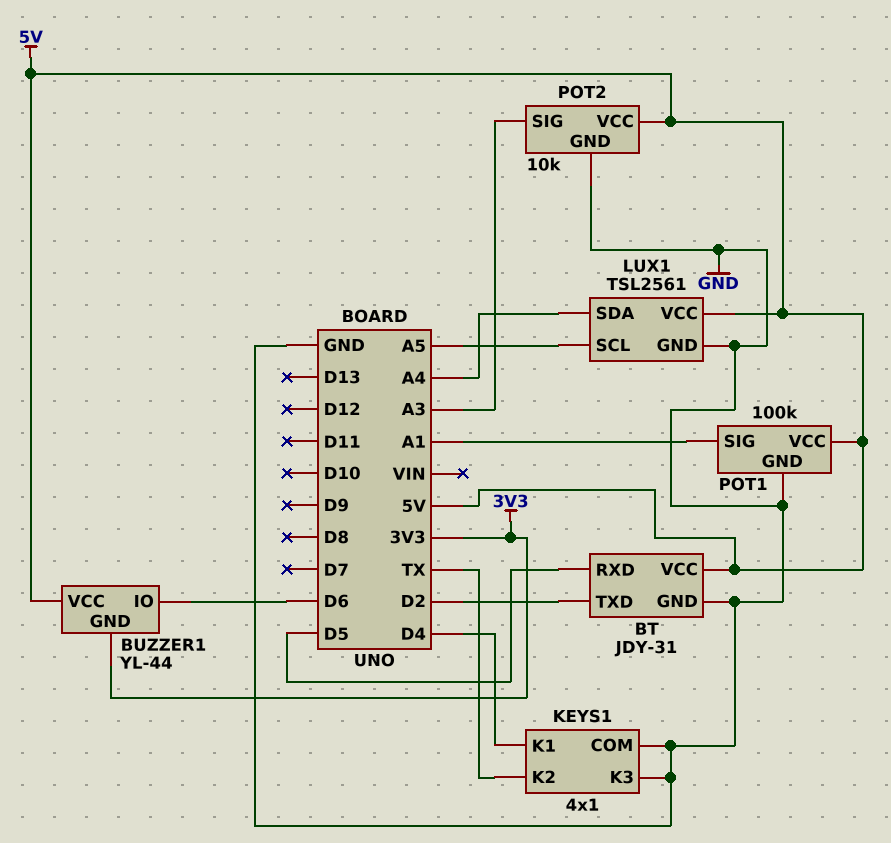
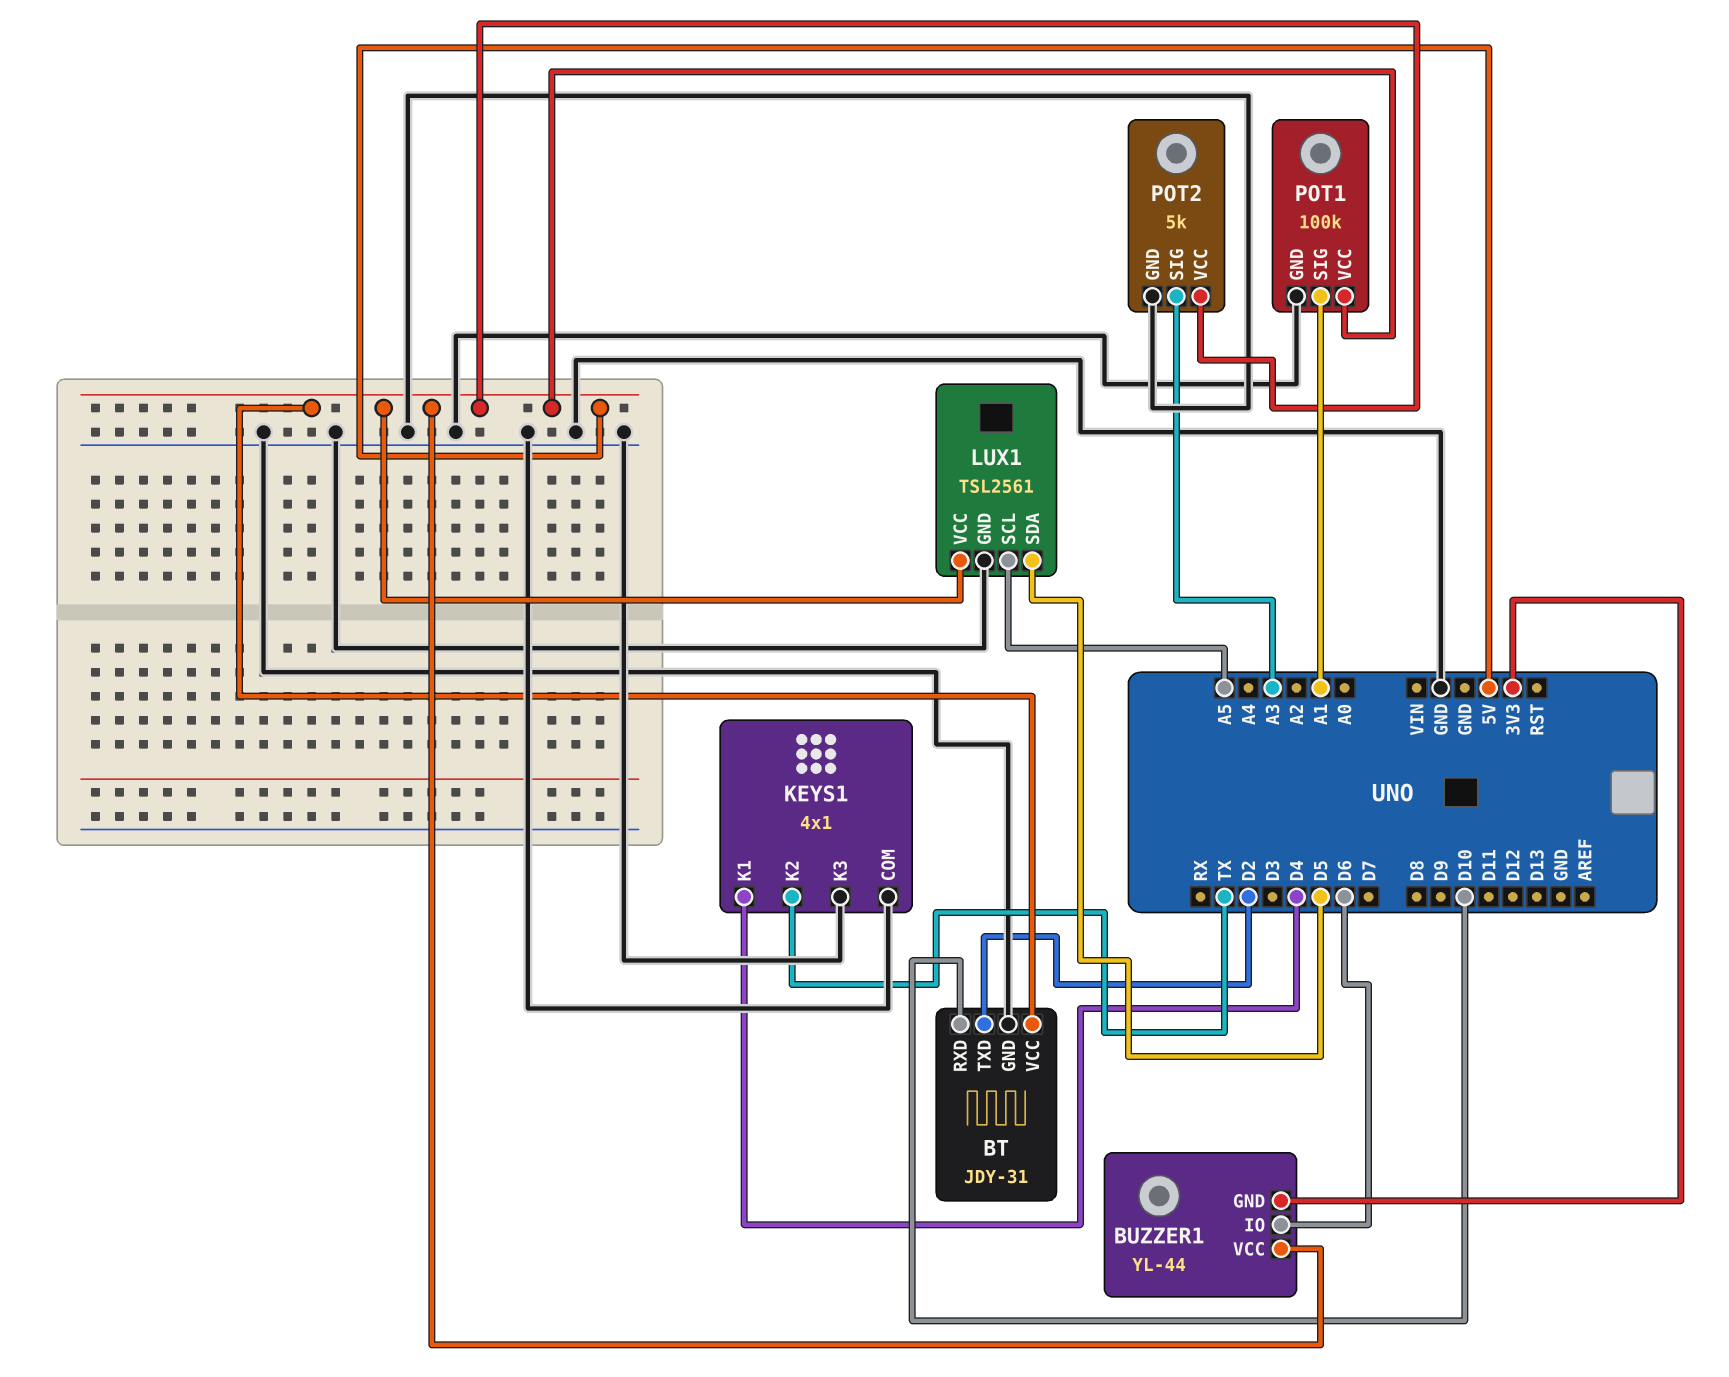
BT pin RXD: D5 -> D10
LUX1 pin SDA: A4 -> D5
POT2: 10k -> 5k

